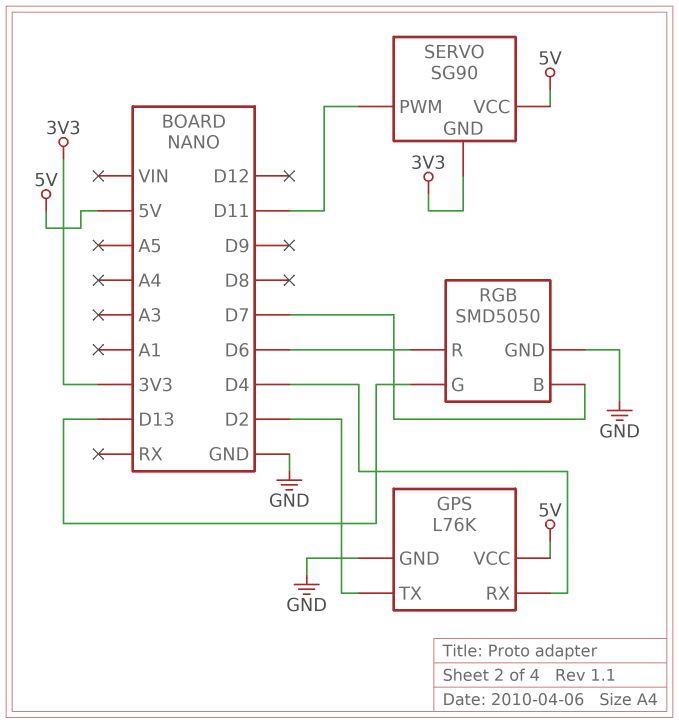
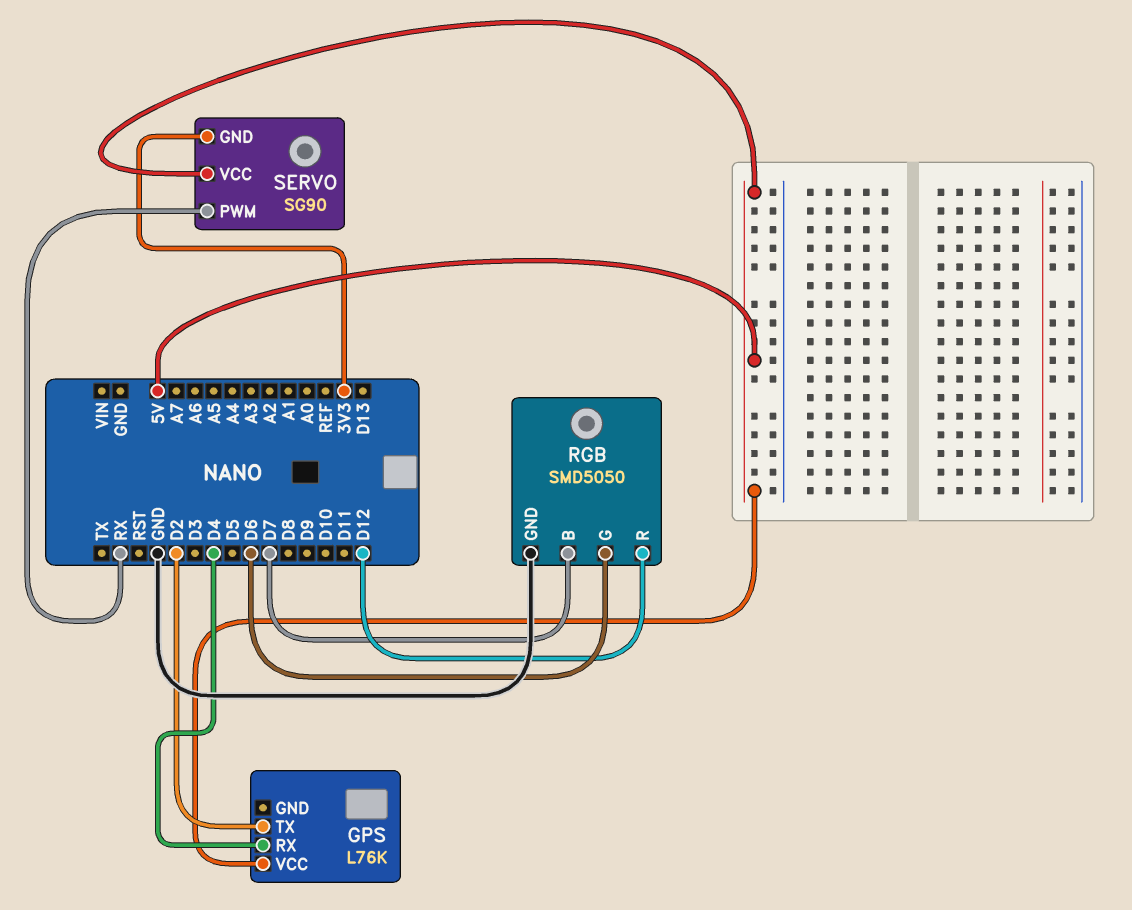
GPS pin GND: GND -> none
RGB pin G: D13 -> D6
RGB pin R: D6 -> D12
SERVO pin PWM: D11 -> RX

